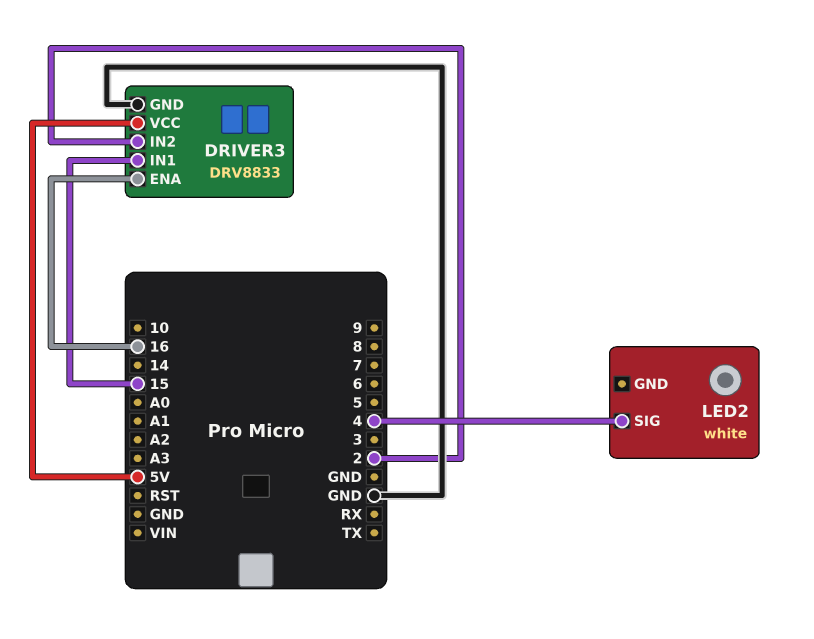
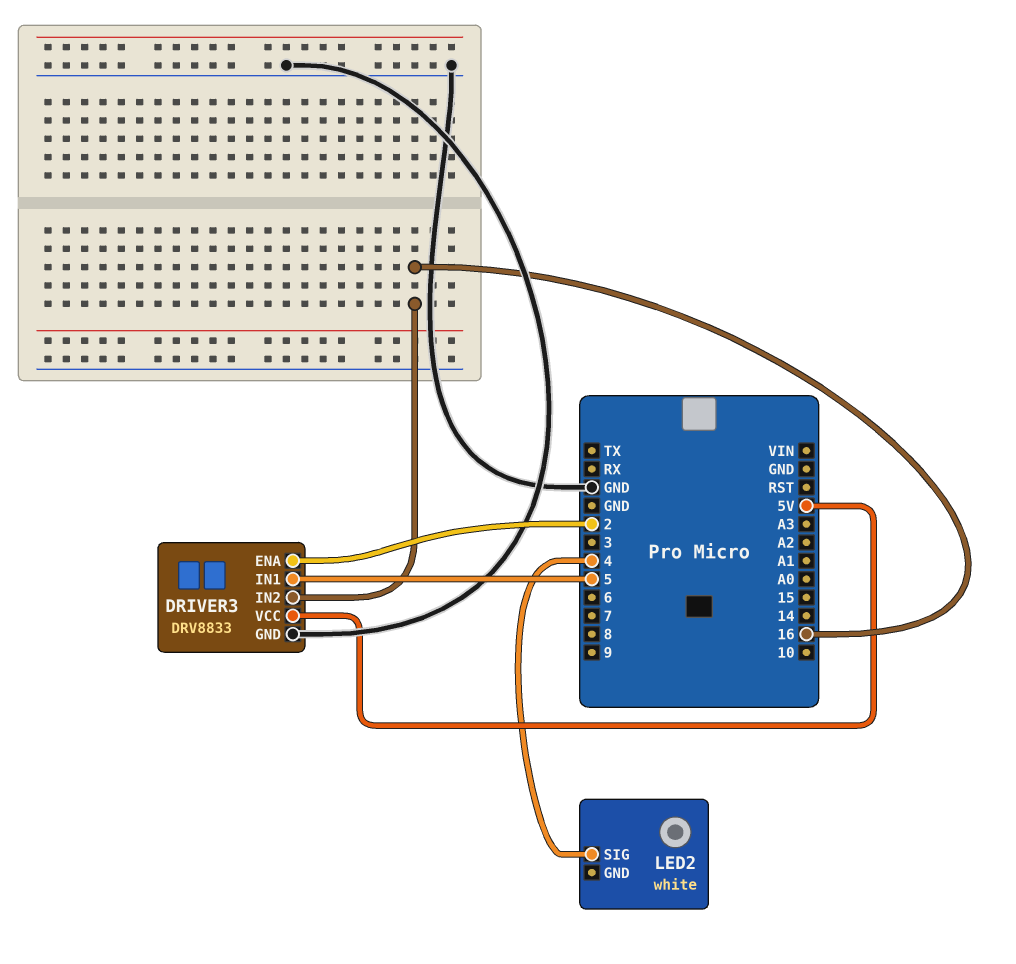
DRIVER3 pin ENA: 16 -> 2
DRIVER3 pin IN1: 15 -> 5
DRIVER3 pin IN2: 2 -> 16

